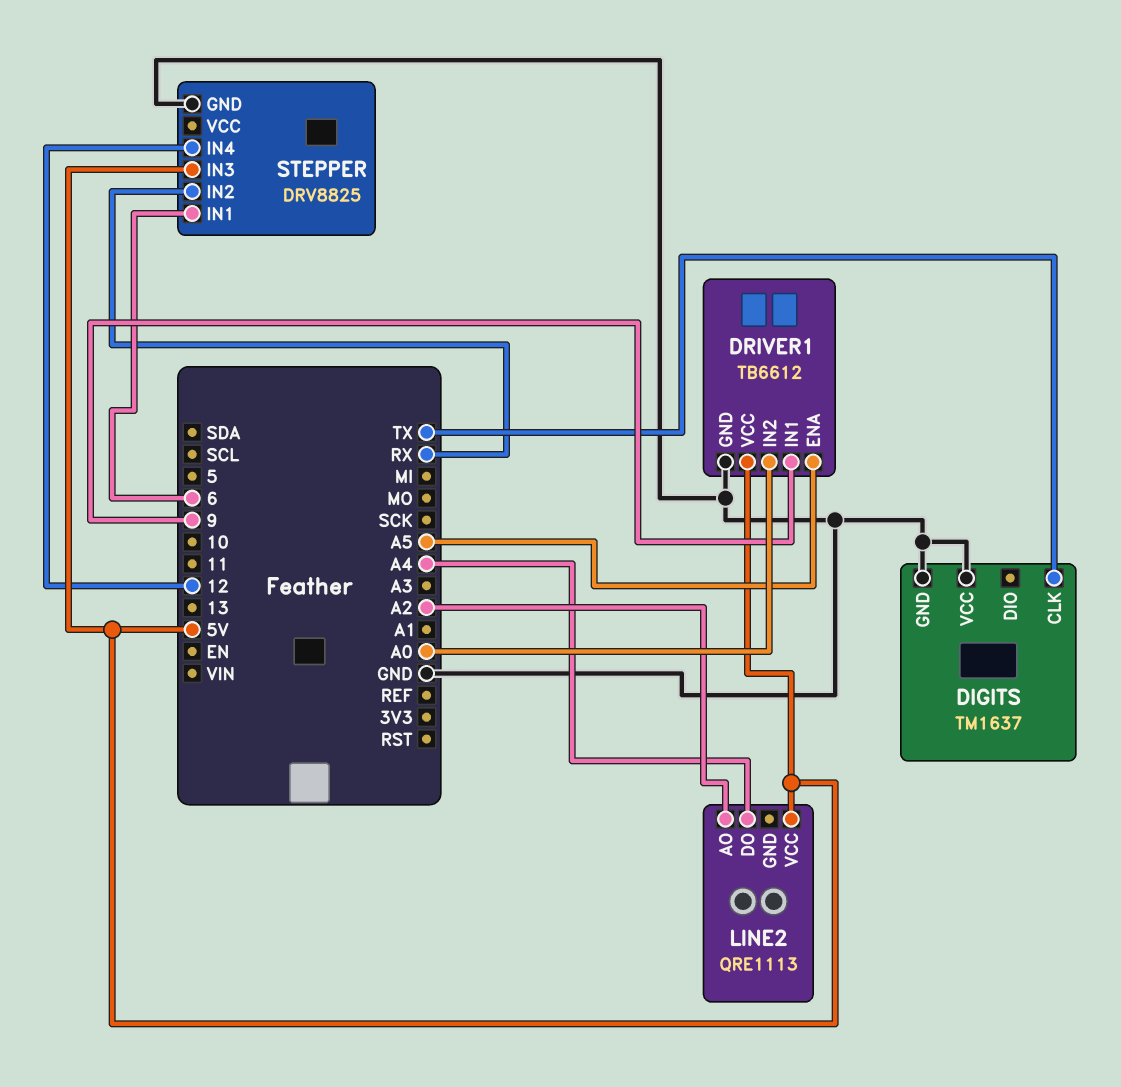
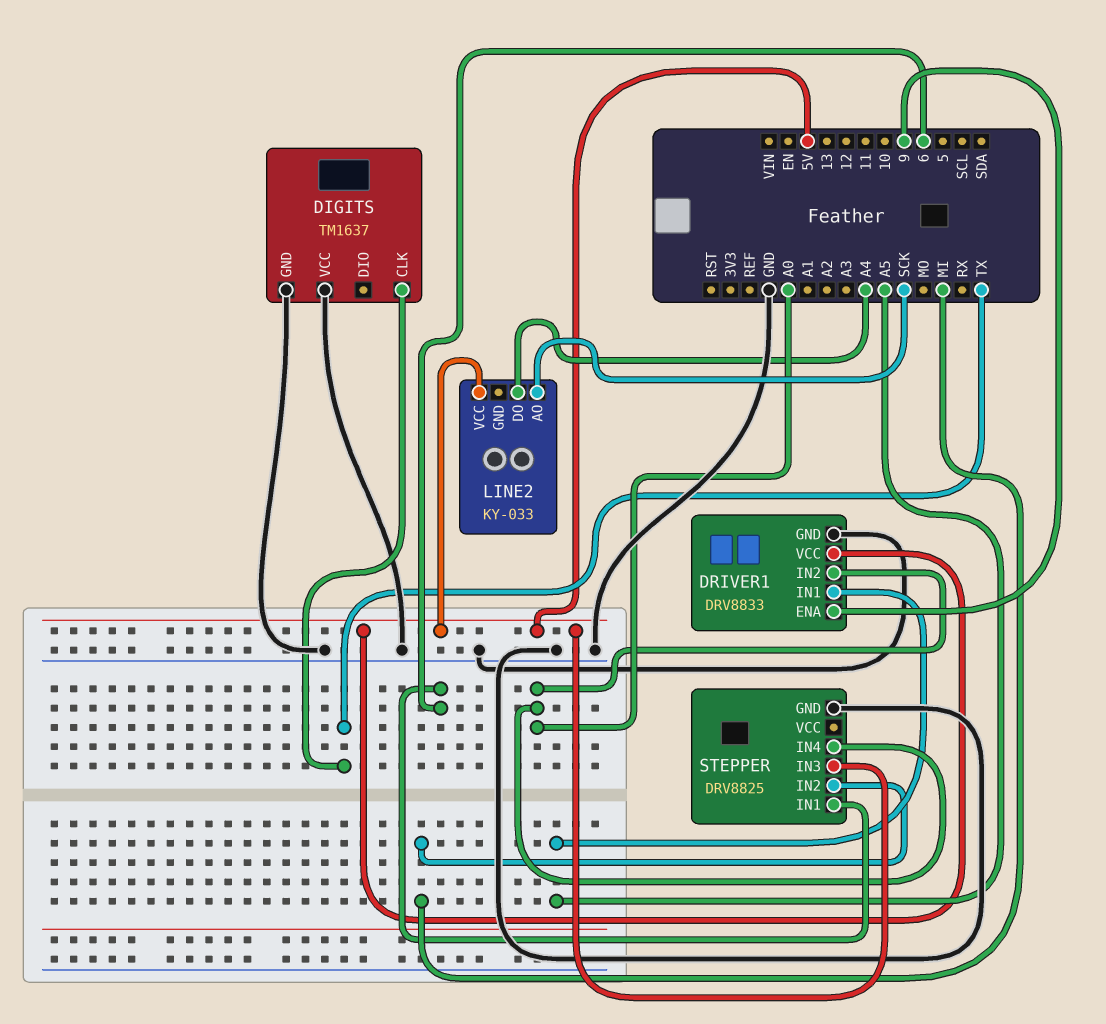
DRIVER1: TB6612 -> DRV8833
DRIVER1 pin ENA: A5 -> 9
DRIVER1 pin IN1: 9 -> A5
LINE2: QRE1113 -> KY-033
LINE2 pin AO: A2 -> SCK
STEPPER pin IN2: RX -> MI
STEPPER pin IN4: 12 -> A0

